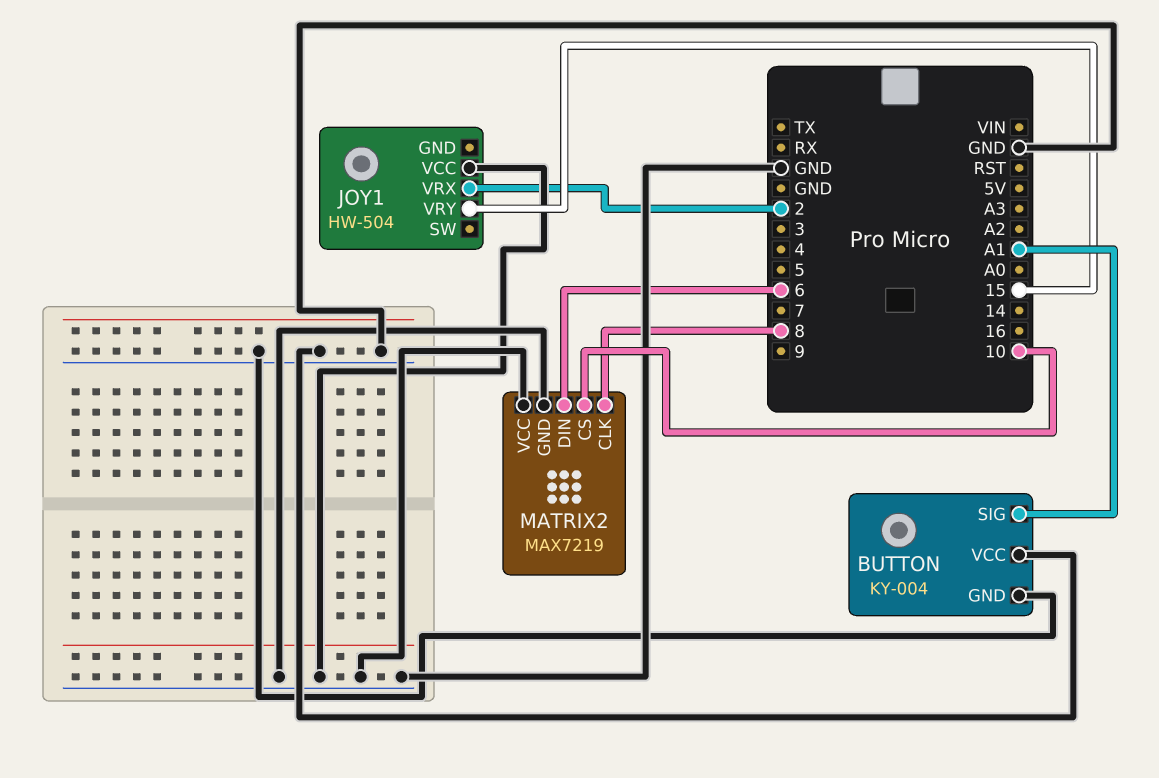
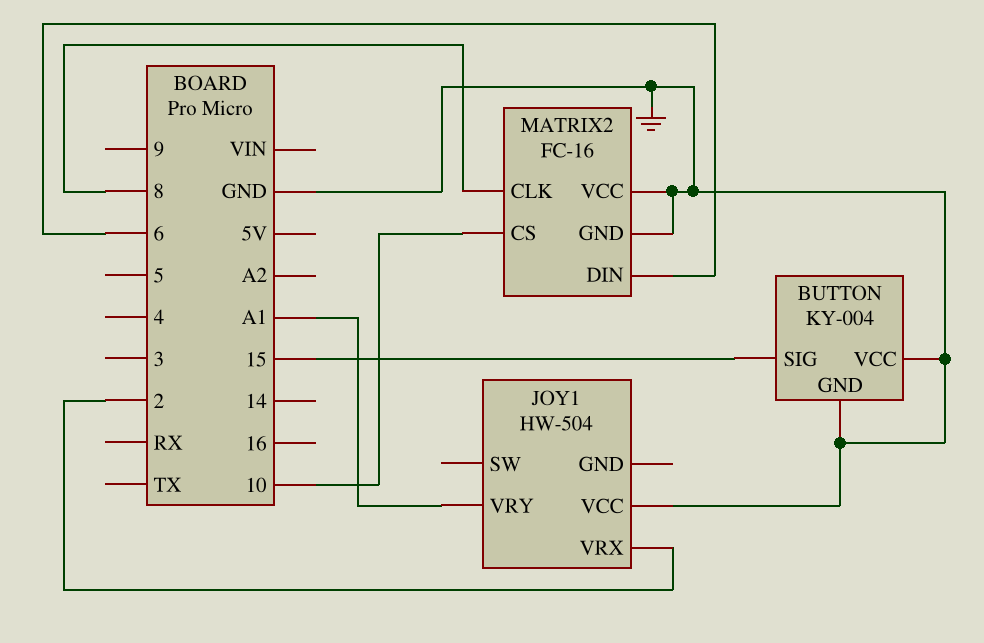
BUTTON pin SIG: A1 -> 15
JOY1 pin VRY: 15 -> A1
MATRIX2: MAX7219 -> FC-16

